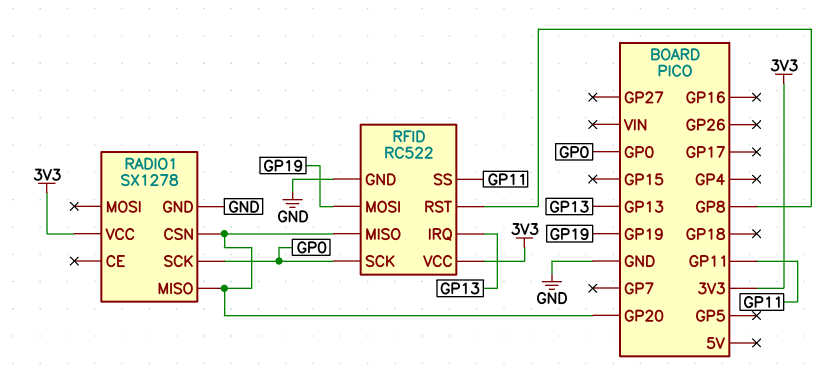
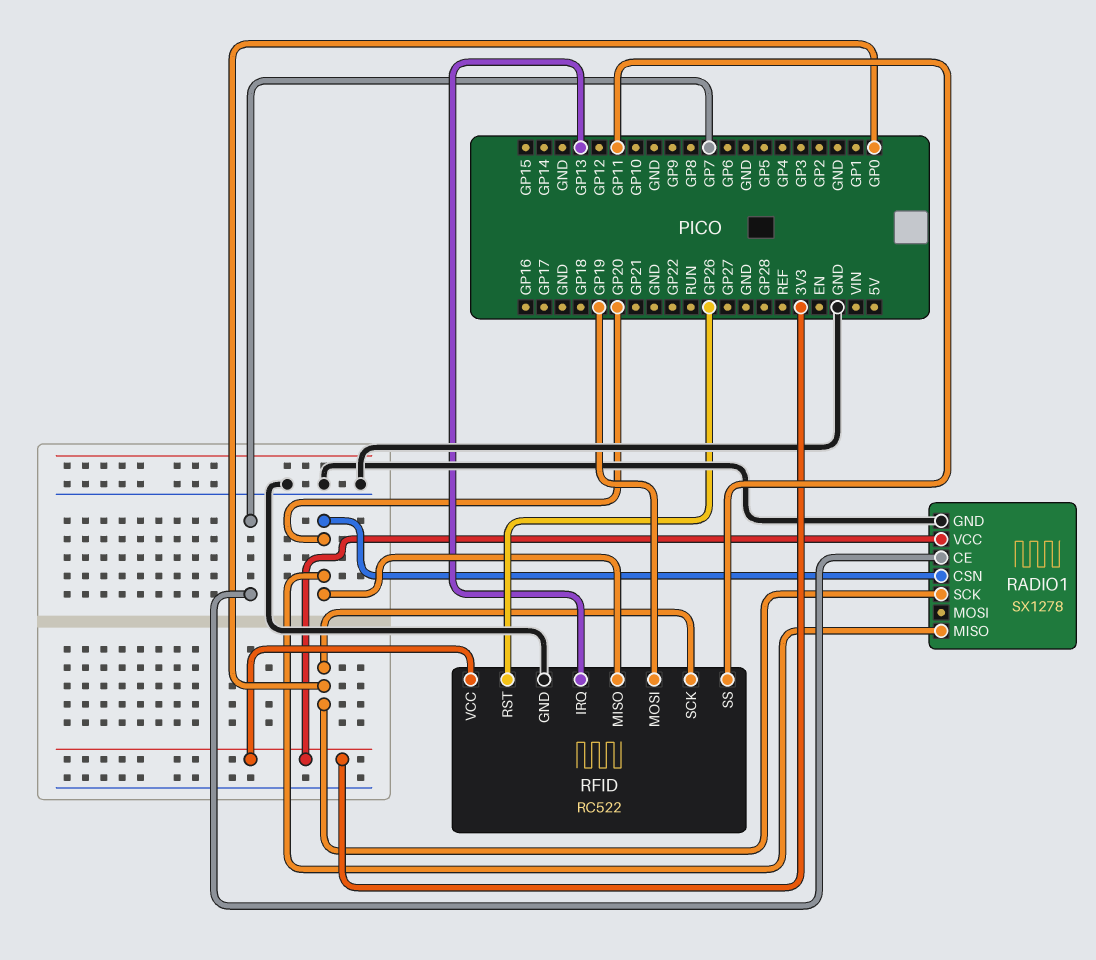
RADIO1 pin CE: none -> GP7
RFID pin RST: GP8 -> GP26

